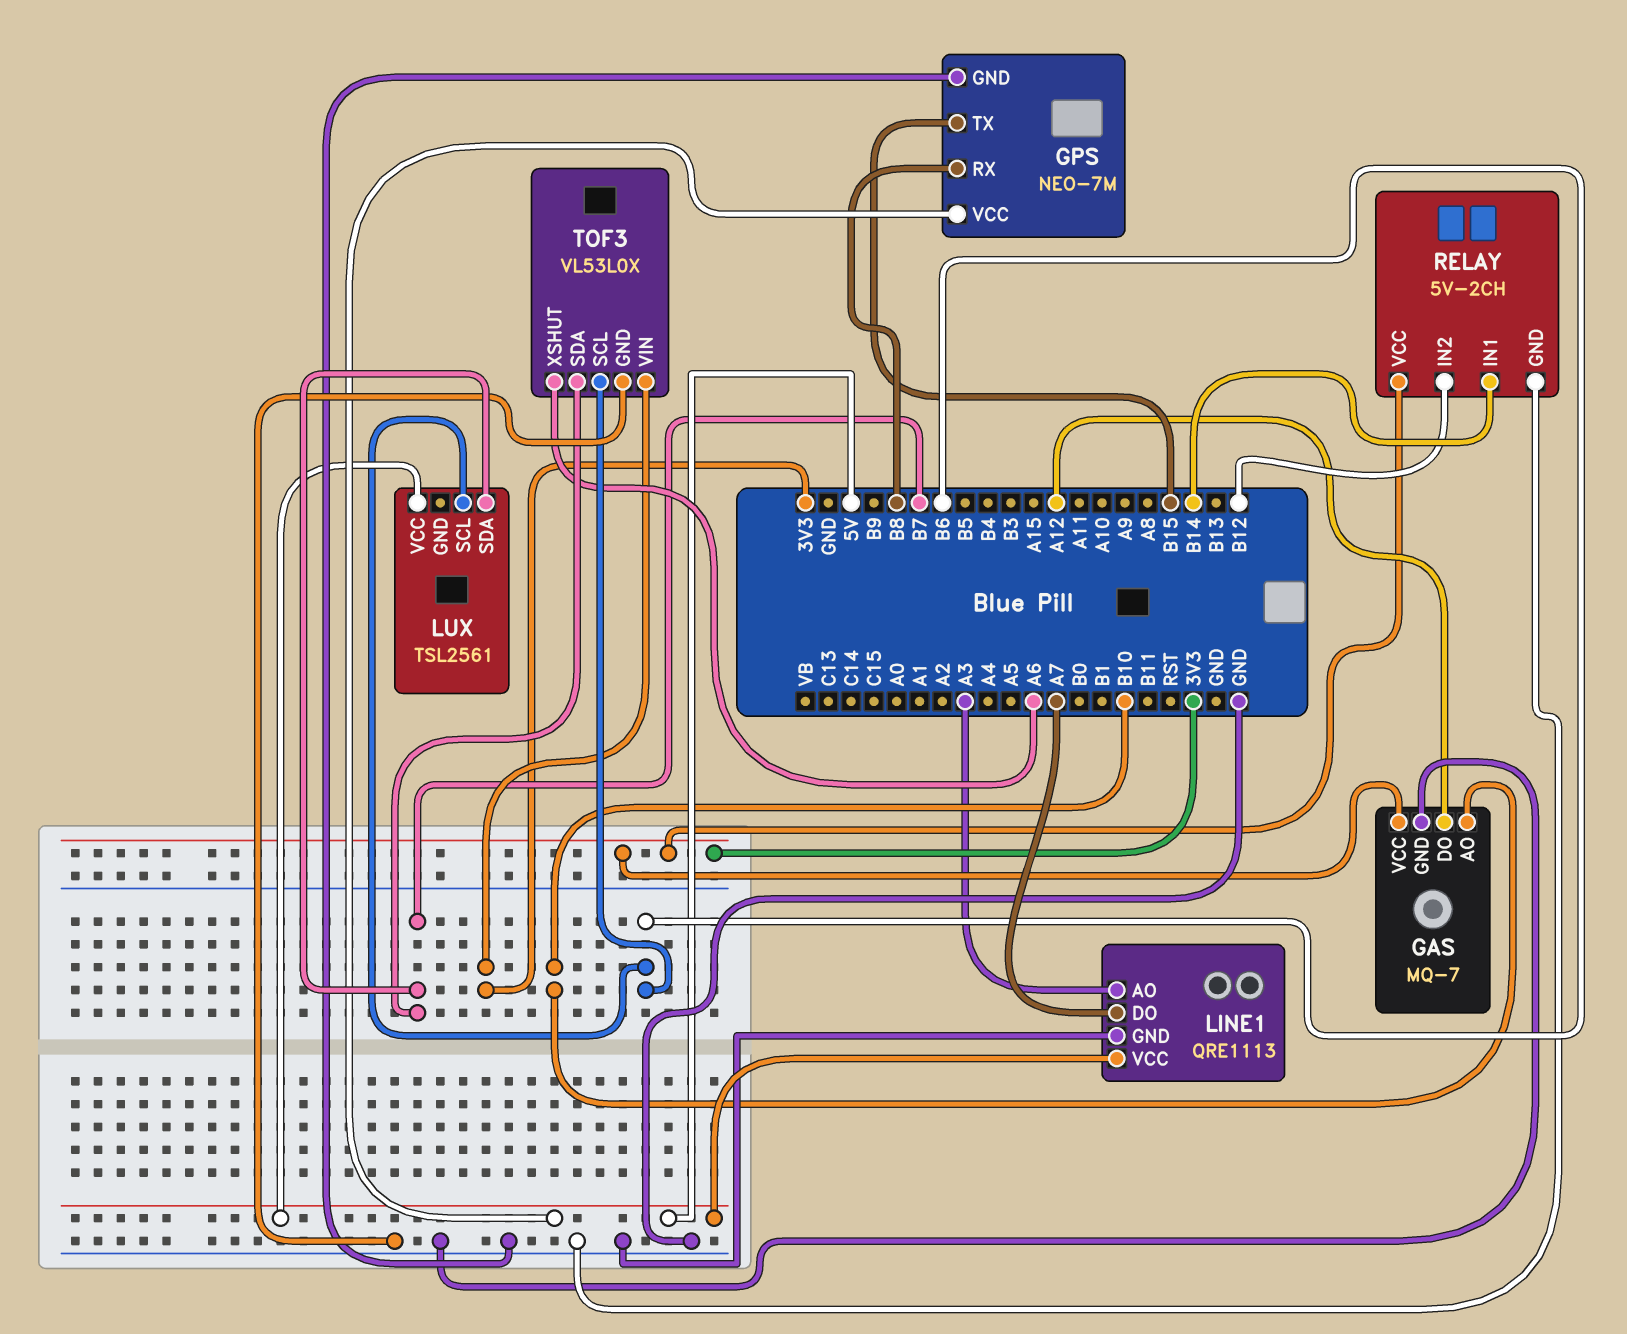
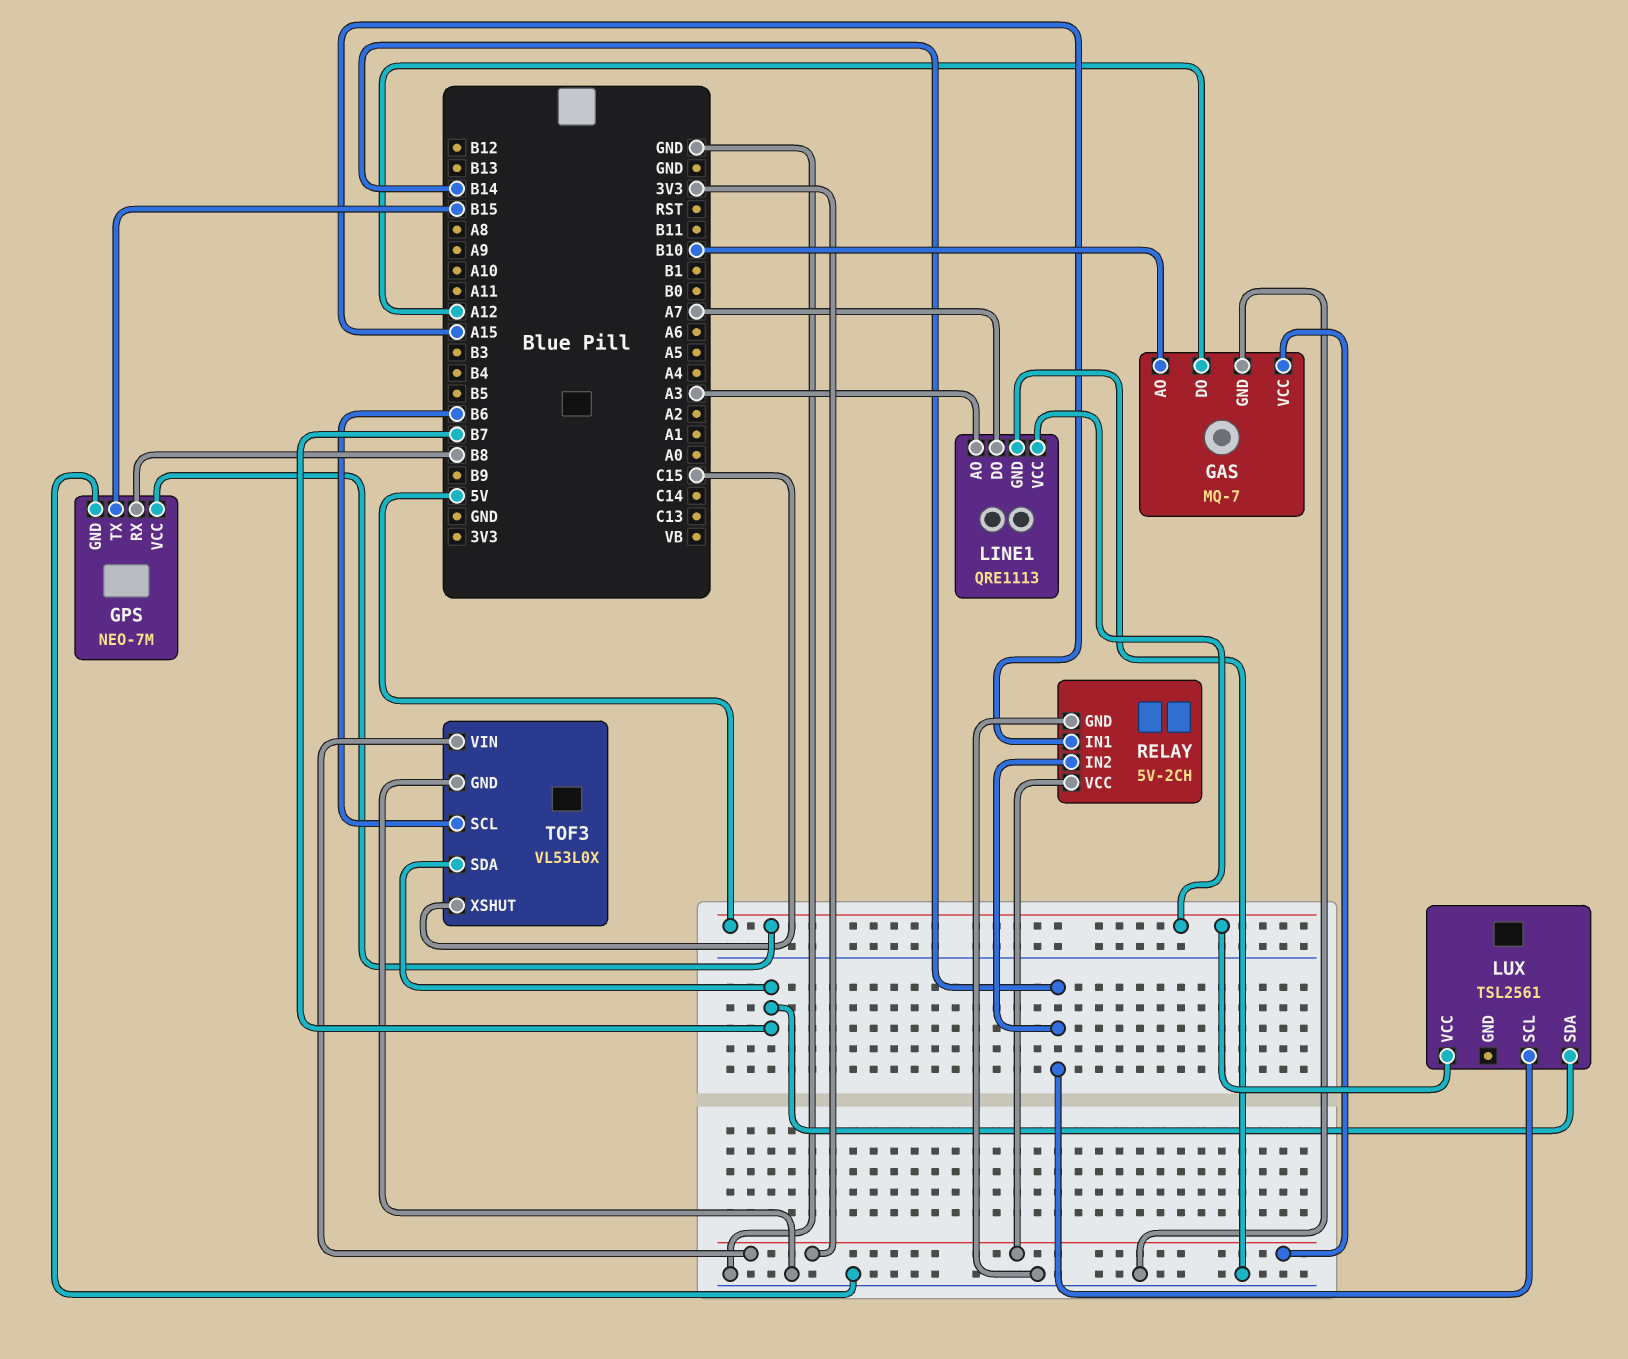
LUX pin SCL: B6 -> B14
RELAY pin IN1: B14 -> A15
RELAY pin IN2: B12 -> B14
TOF3 pin XSHUT: A6 -> C15

